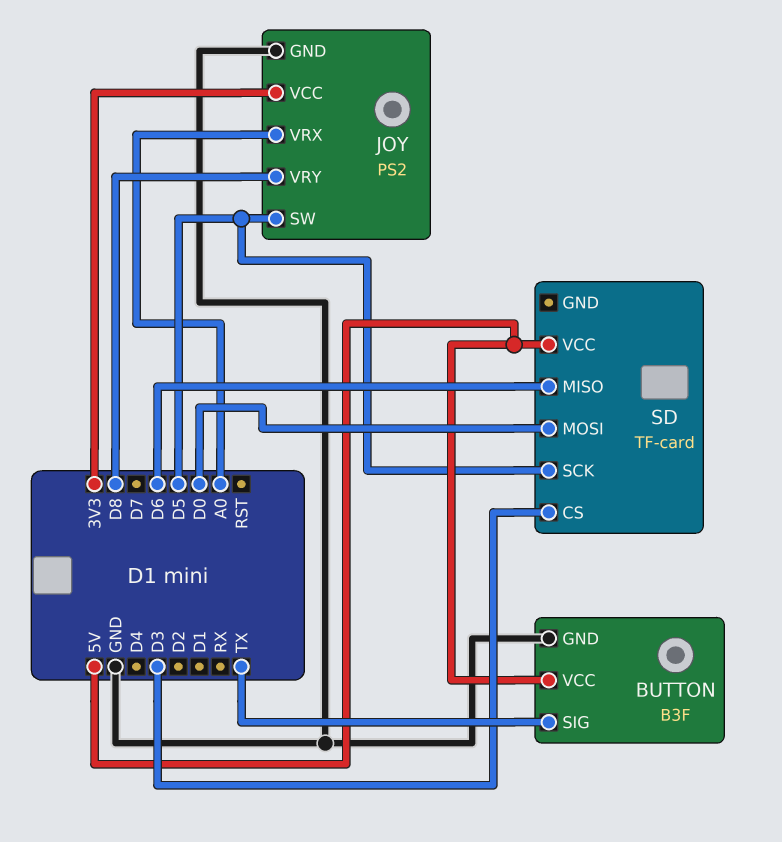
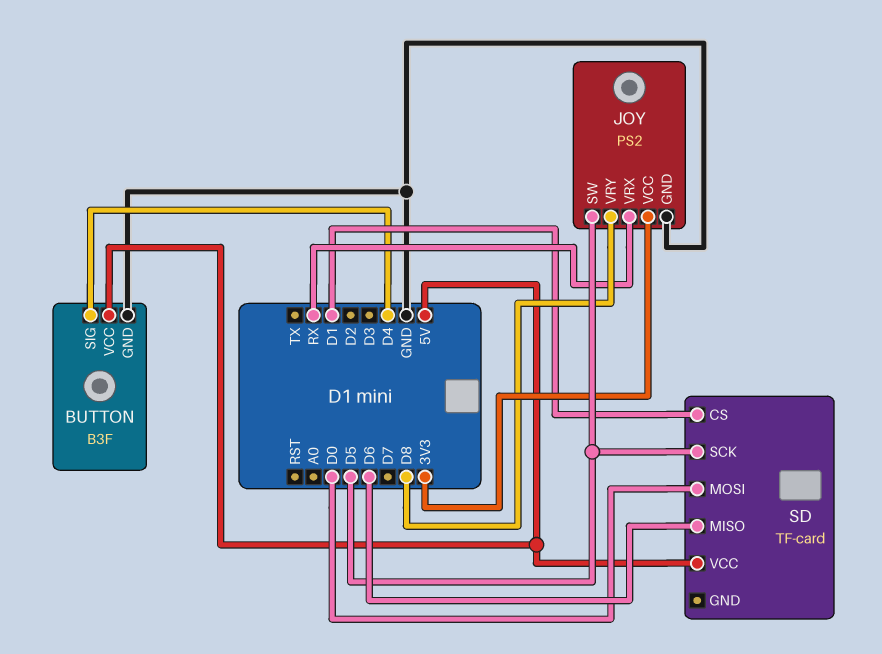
BUTTON pin SIG: TX -> D4
JOY pin VRX: A0 -> RX
SD pin CS: D3 -> D1

